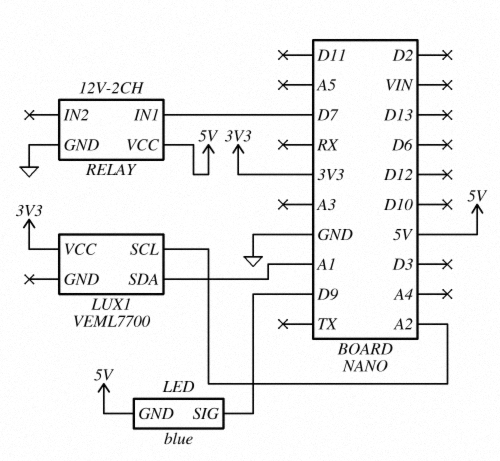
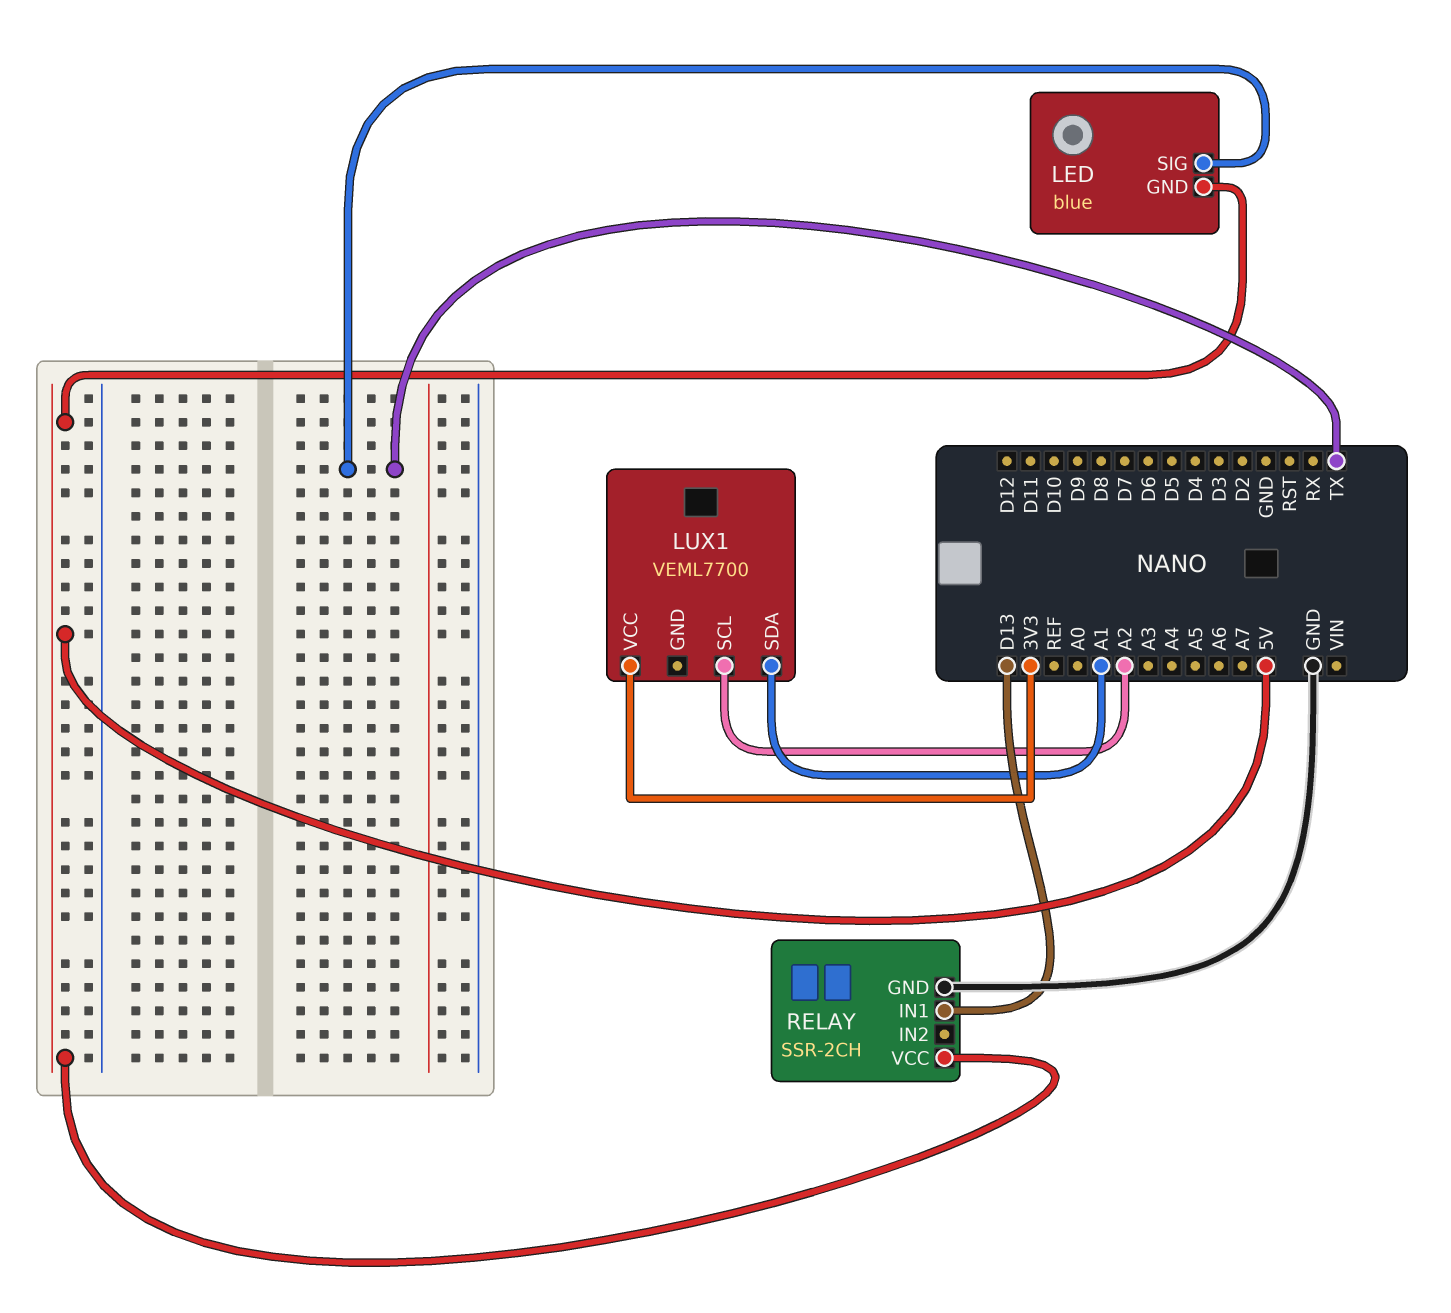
LED pin SIG: D9 -> TX
RELAY: 12V-2CH -> SSR-2CH
RELAY pin IN1: D7 -> D13

